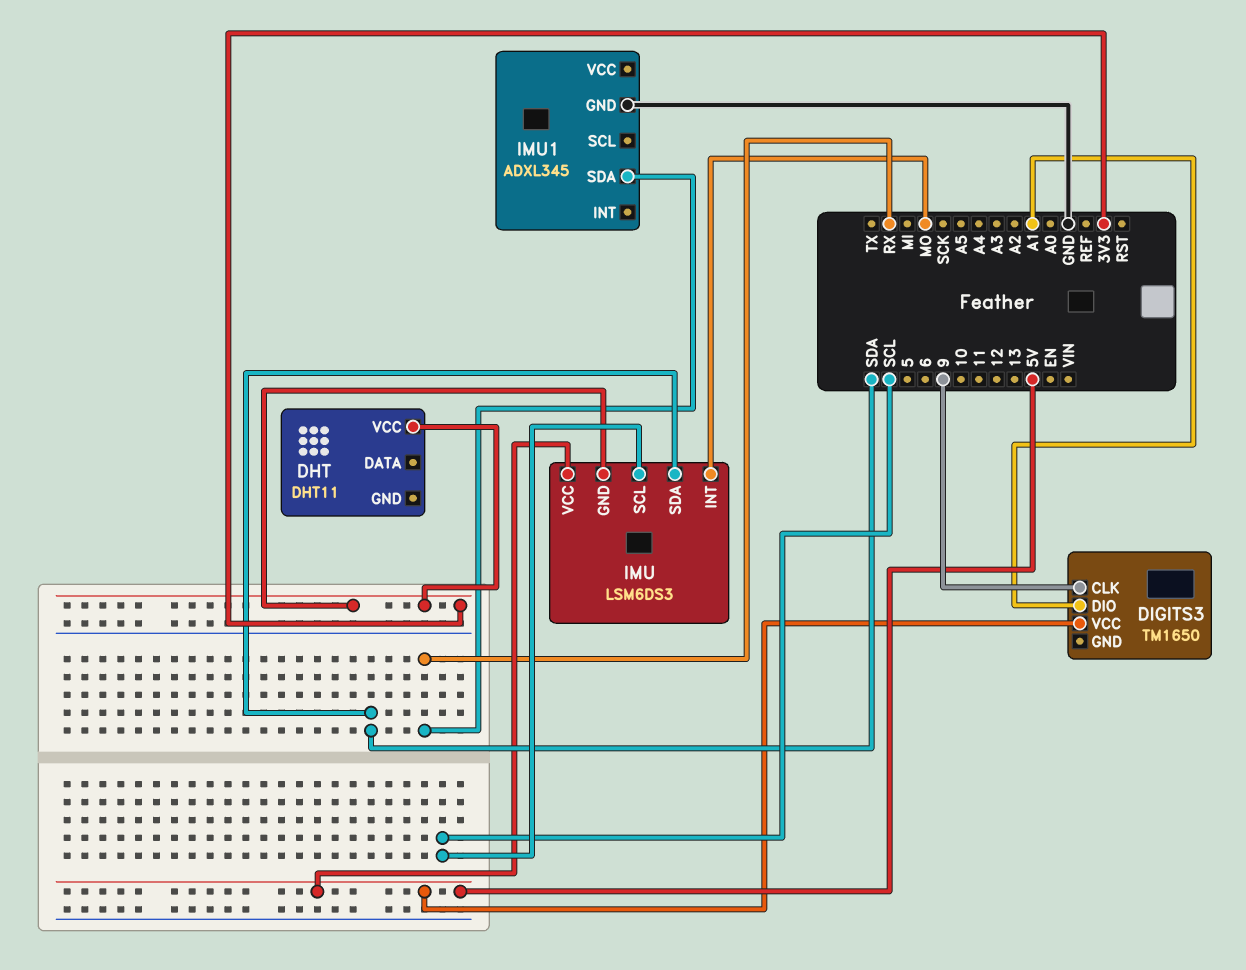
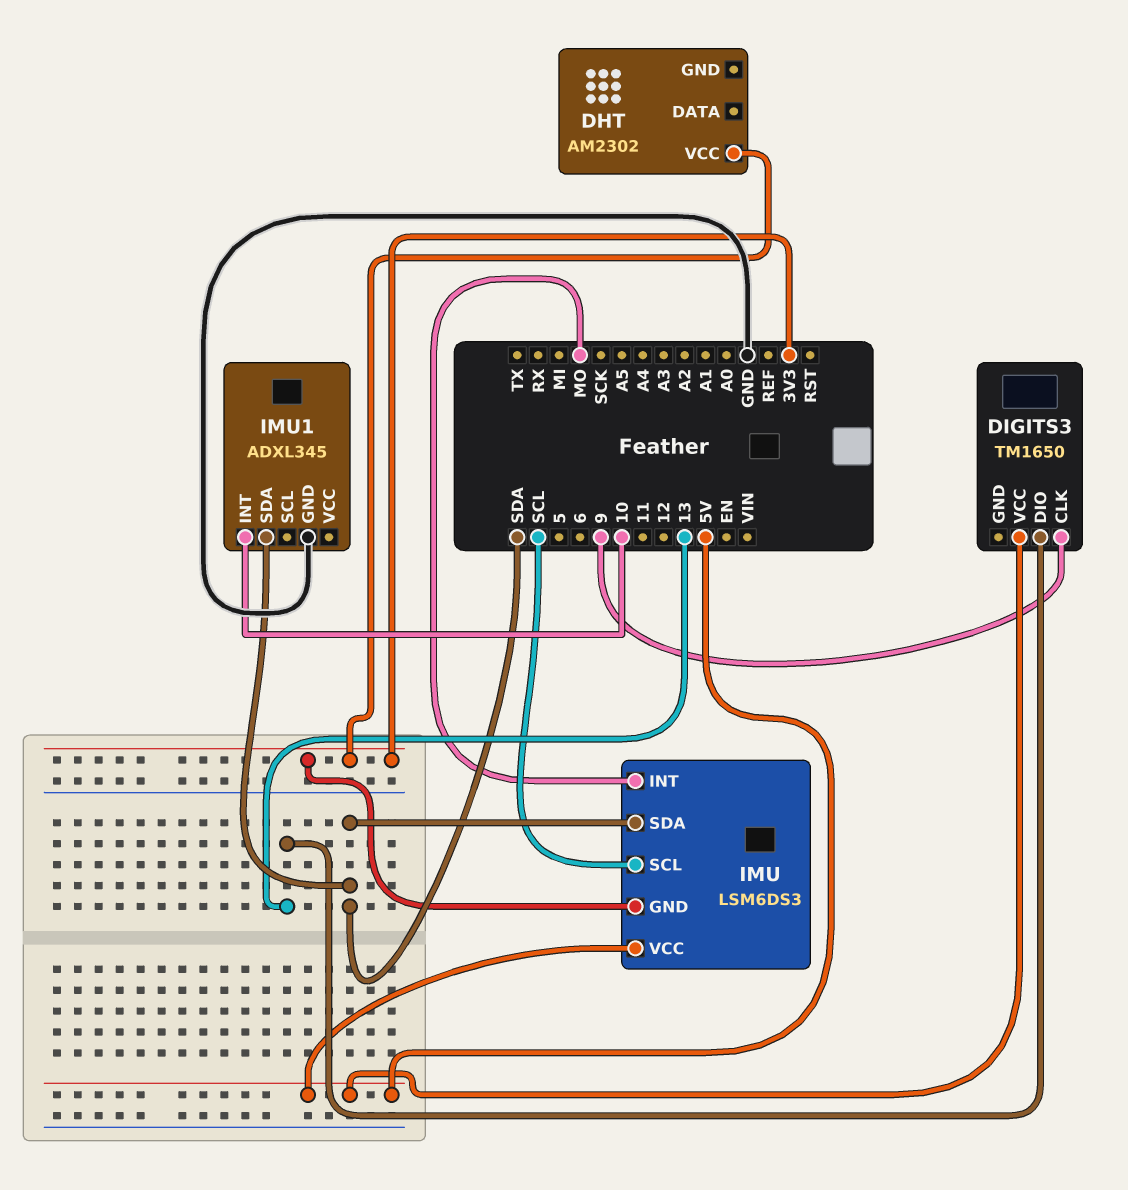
DHT: DHT11 -> AM2302
DIGITS3 pin DIO: A1 -> 13
IMU1 pin INT: none -> 10
IMU1 pin SDA: RX -> SDA

